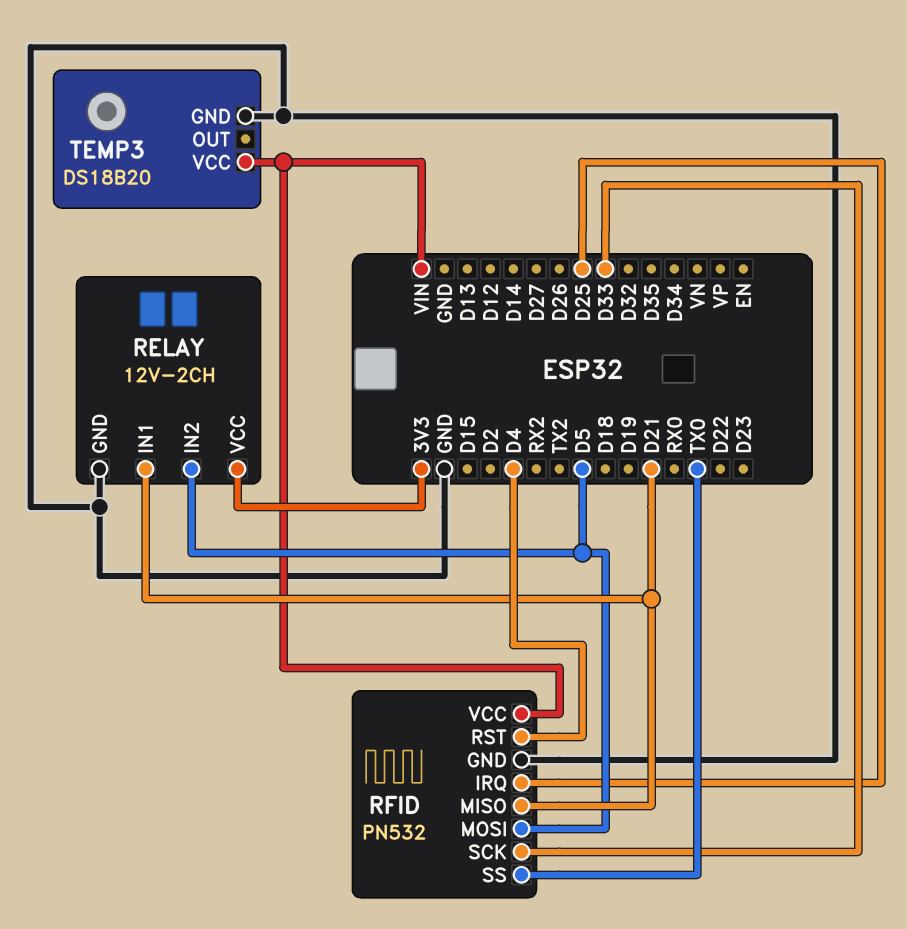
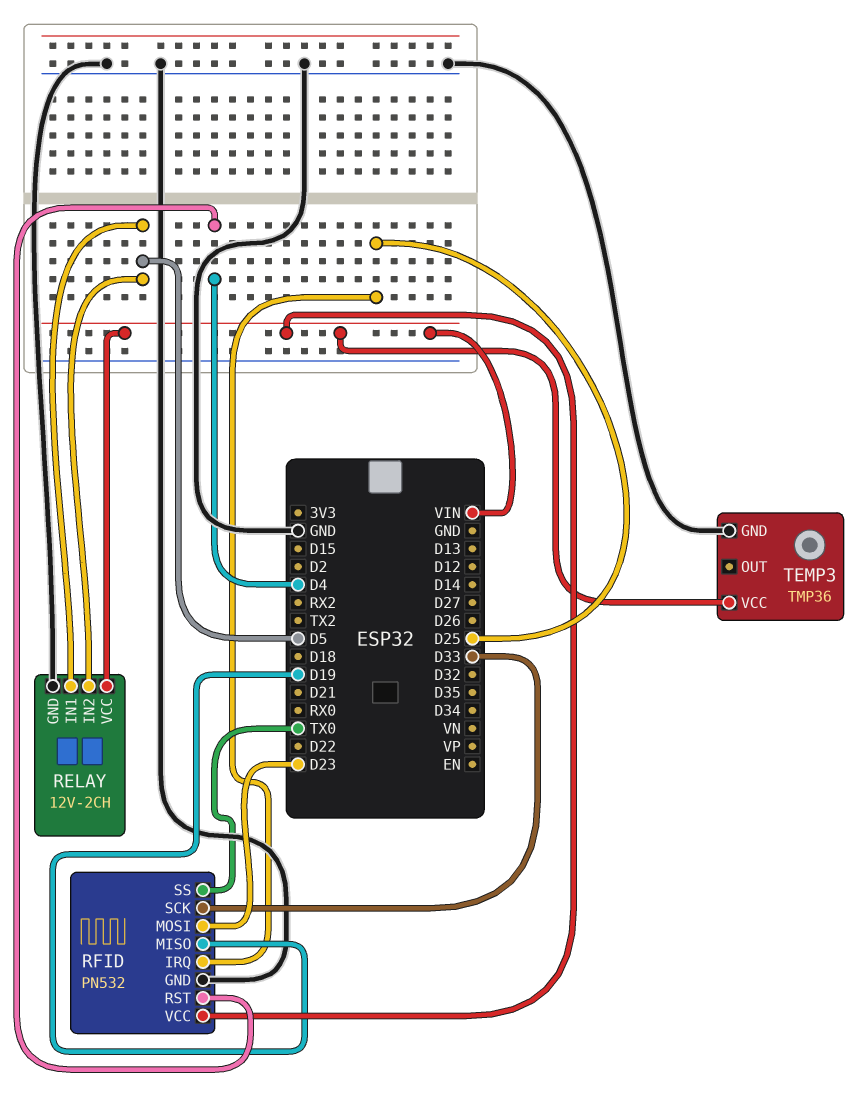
RELAY pin IN1: D21 -> D5
RELAY pin VCC: 3V3 -> VIN
RFID pin MISO: D21 -> D19
RFID pin MOSI: D5 -> D23
TEMP3: DS18B20 -> TMP36

